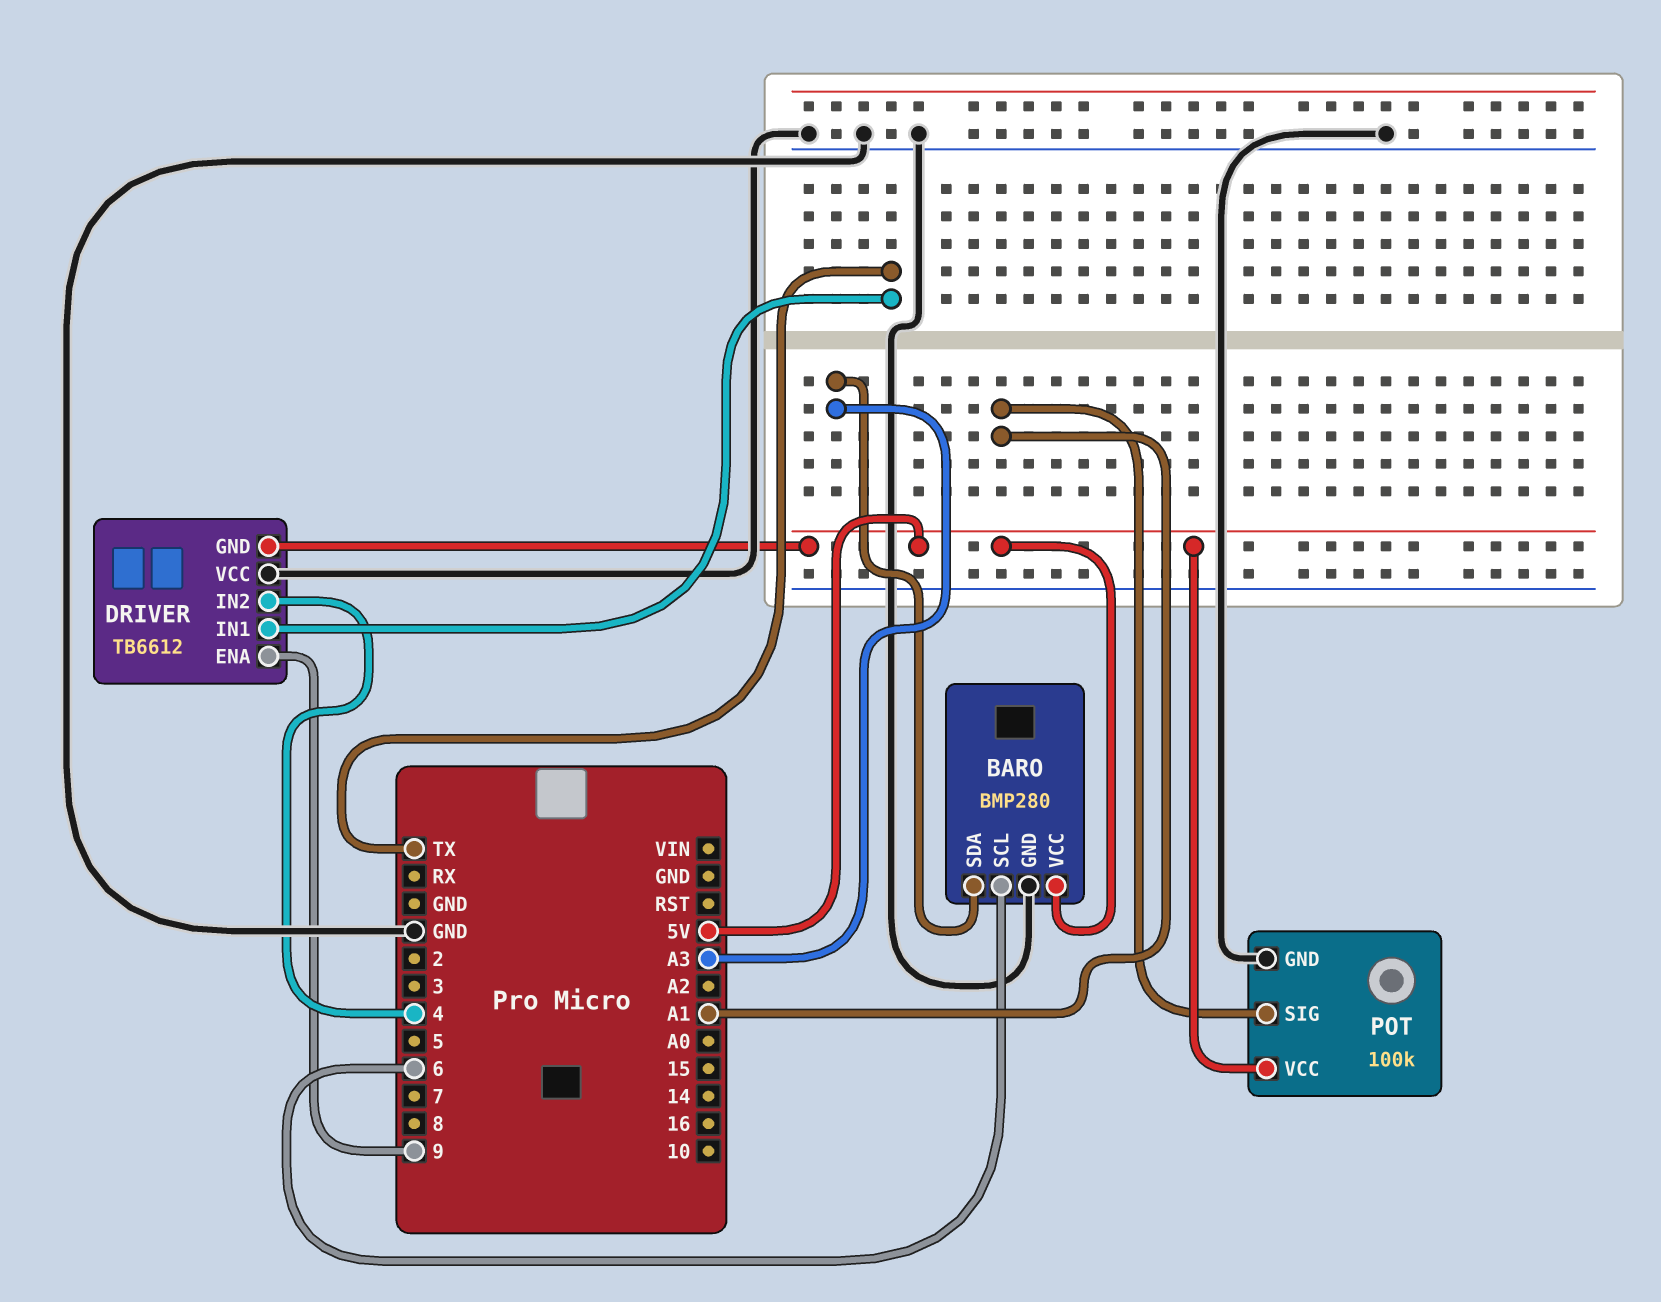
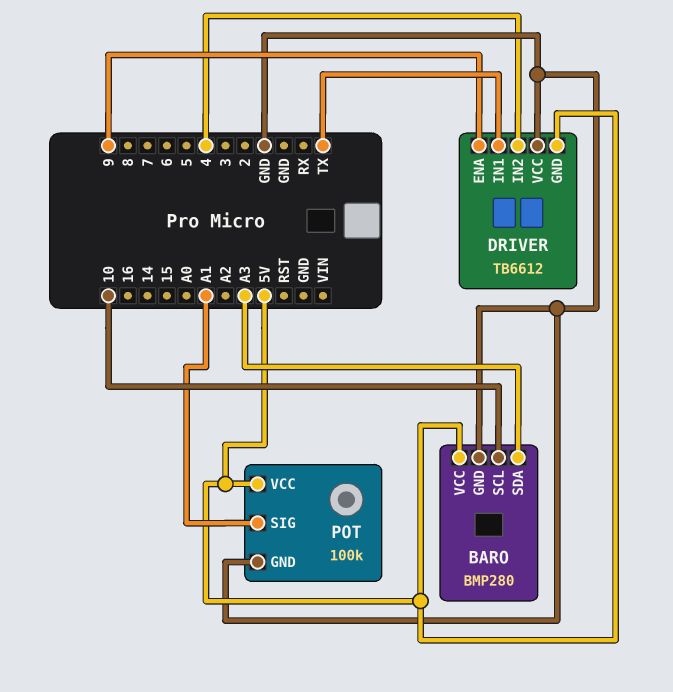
BARO pin SCL: 6 -> 10

